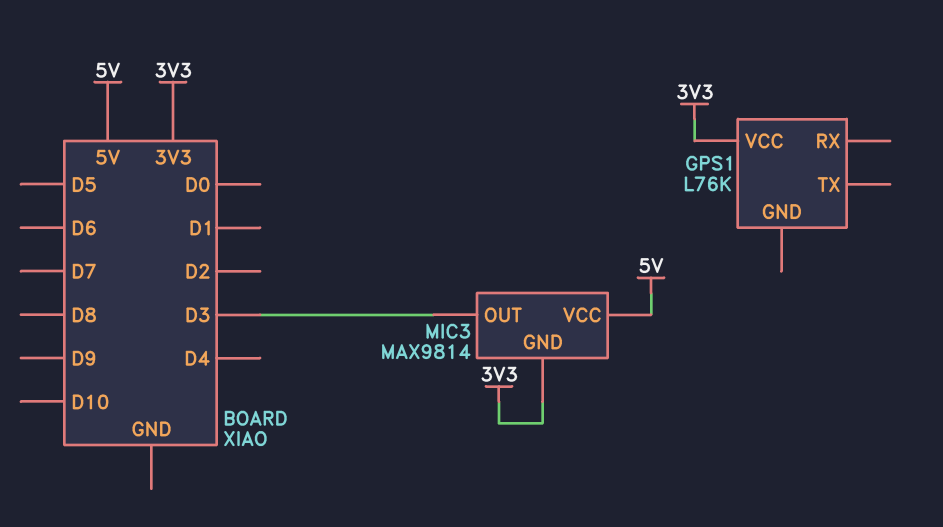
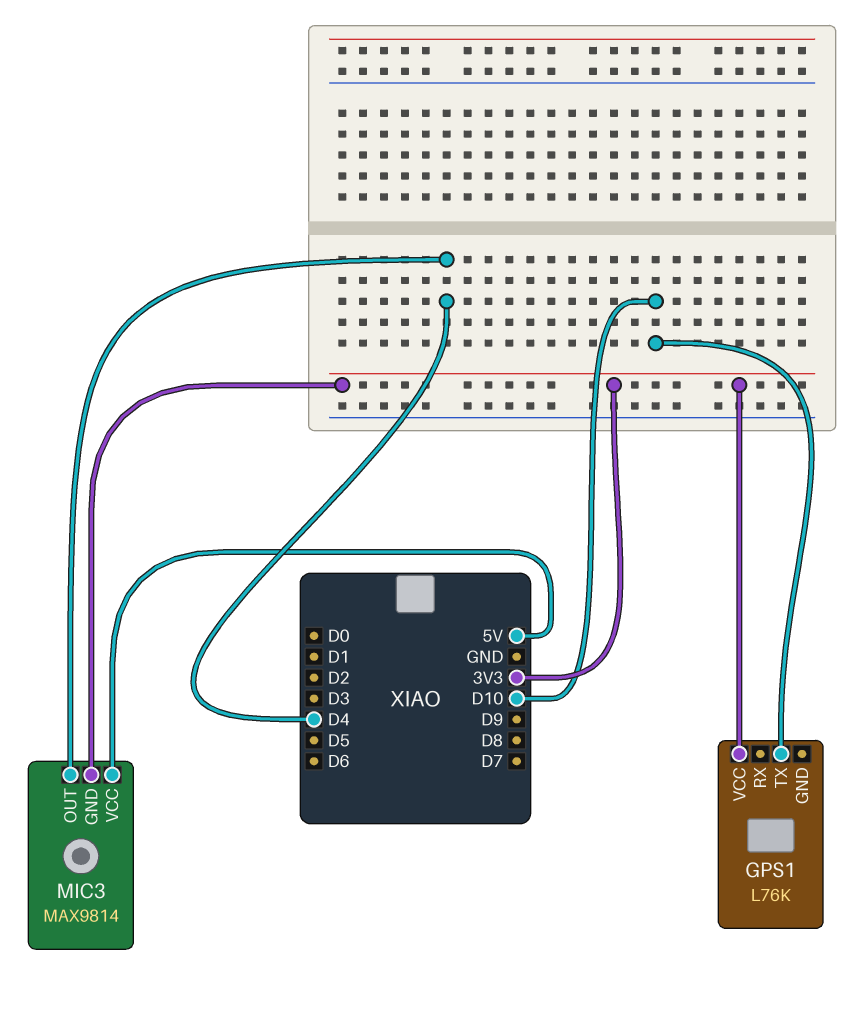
GPS1 pin TX: none -> D10
MIC3 pin OUT: D3 -> D4

